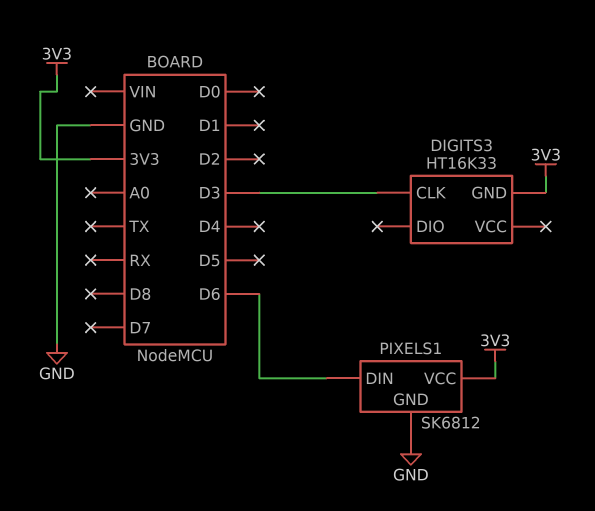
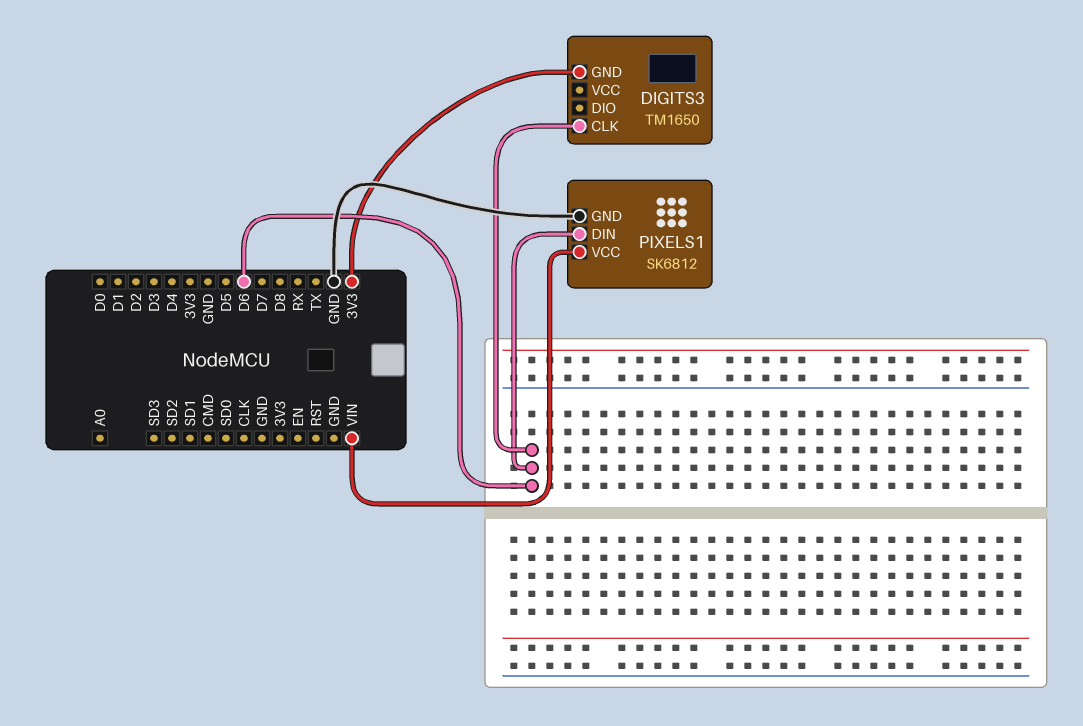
DIGITS3: HT16K33 -> TM1650
DIGITS3 pin CLK: D3 -> D6
PIXELS1 pin VCC: 3V3 -> VIN

